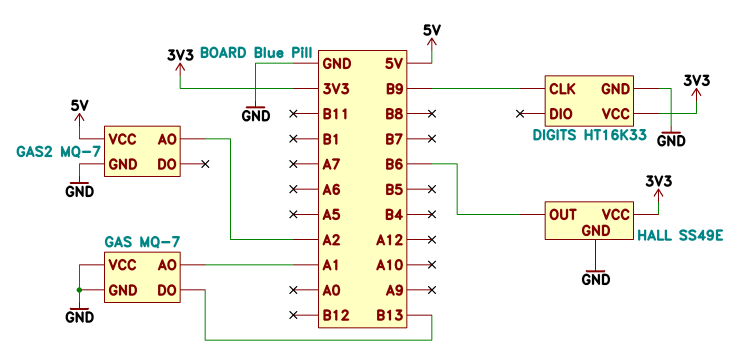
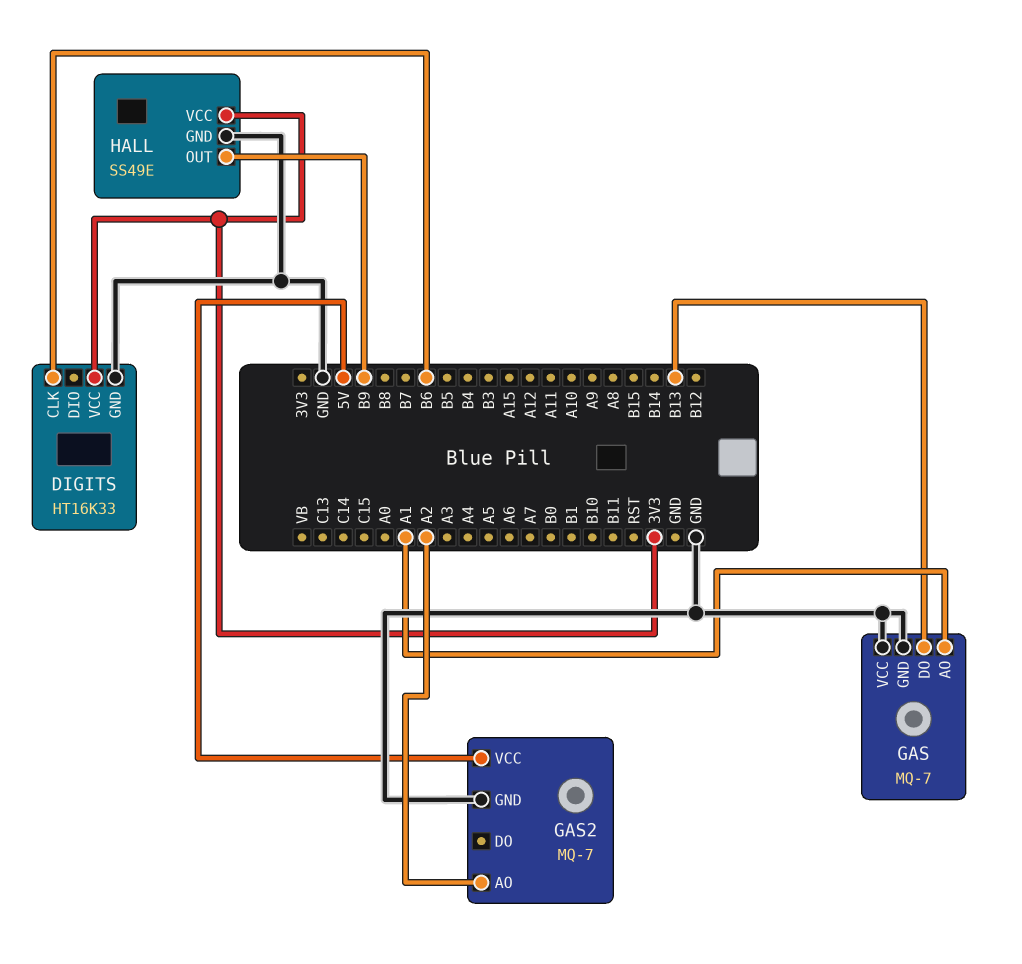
DIGITS pin CLK: B9 -> B6
HALL pin OUT: B6 -> B9

